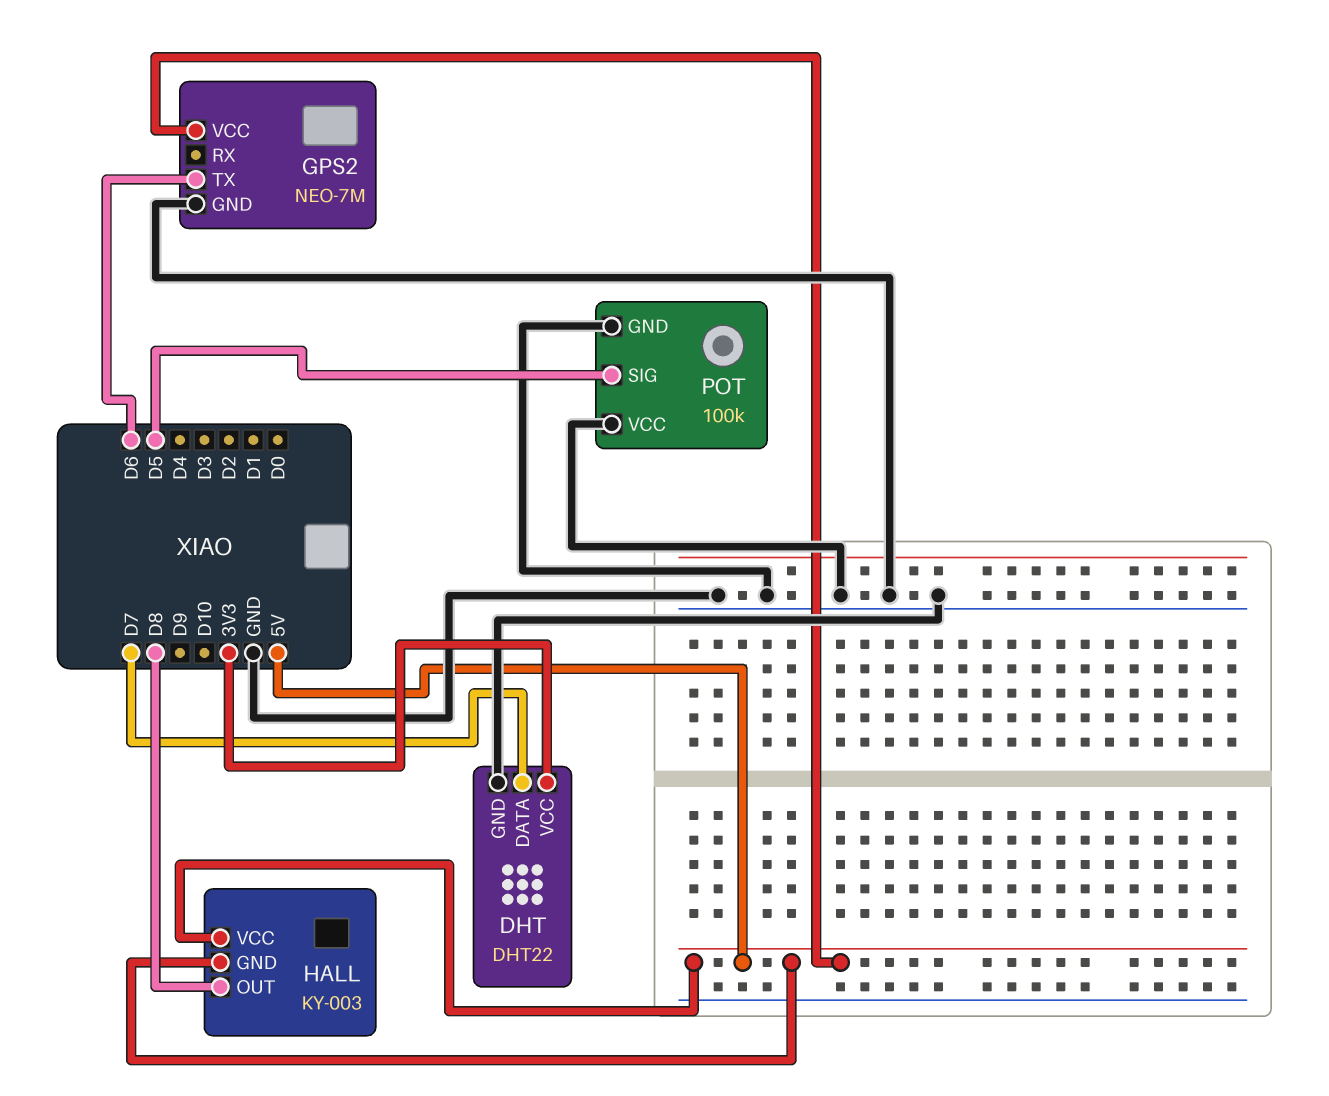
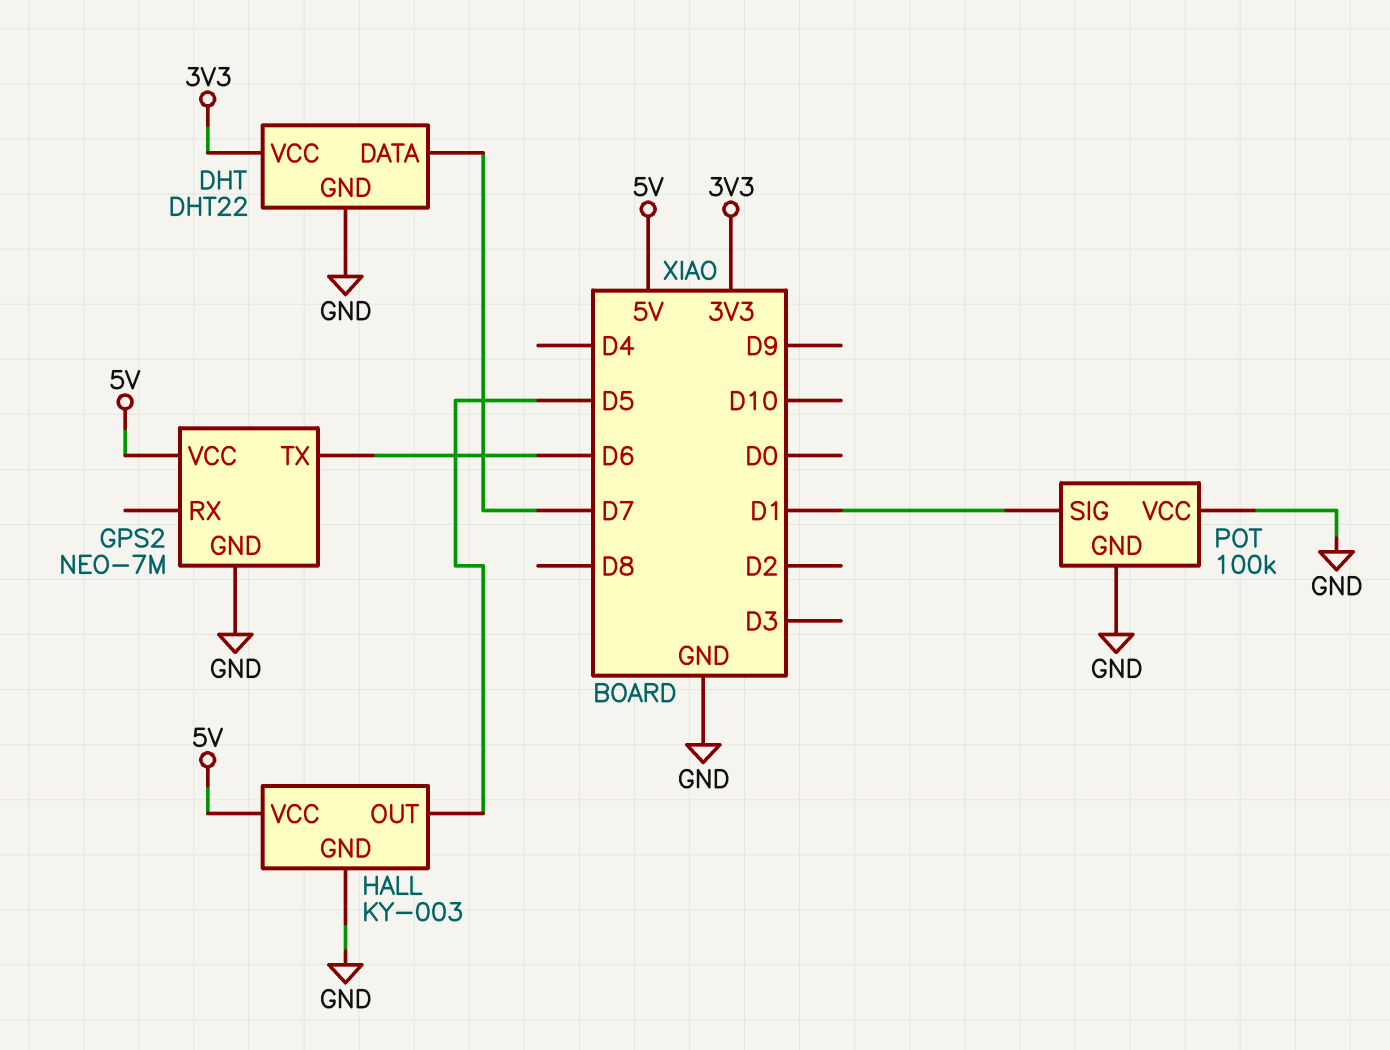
HALL pin GND: 5V -> GND
HALL pin OUT: D8 -> D5
POT pin SIG: D5 -> D1

